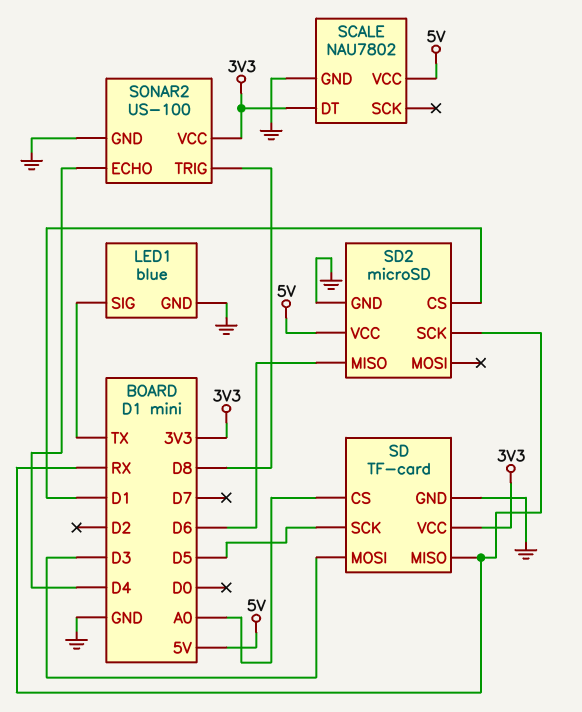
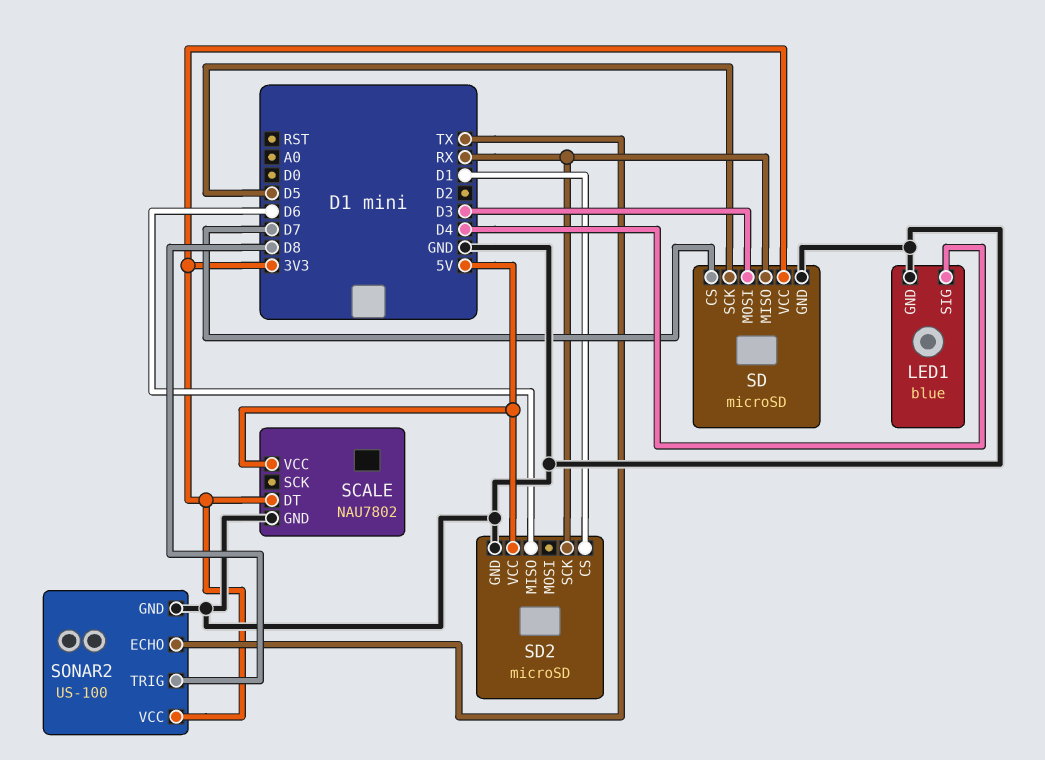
LED1 pin SIG: TX -> D4
SD: TF-card -> microSD
SD pin CS: A0 -> D7
SONAR2 pin ECHO: D4 -> TX

